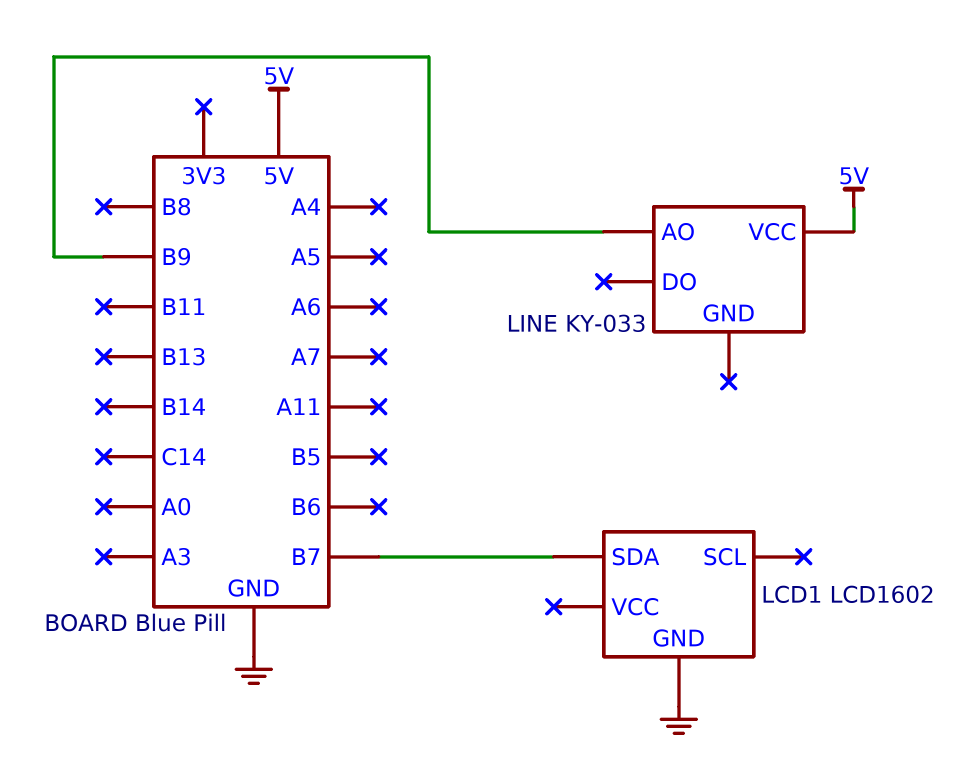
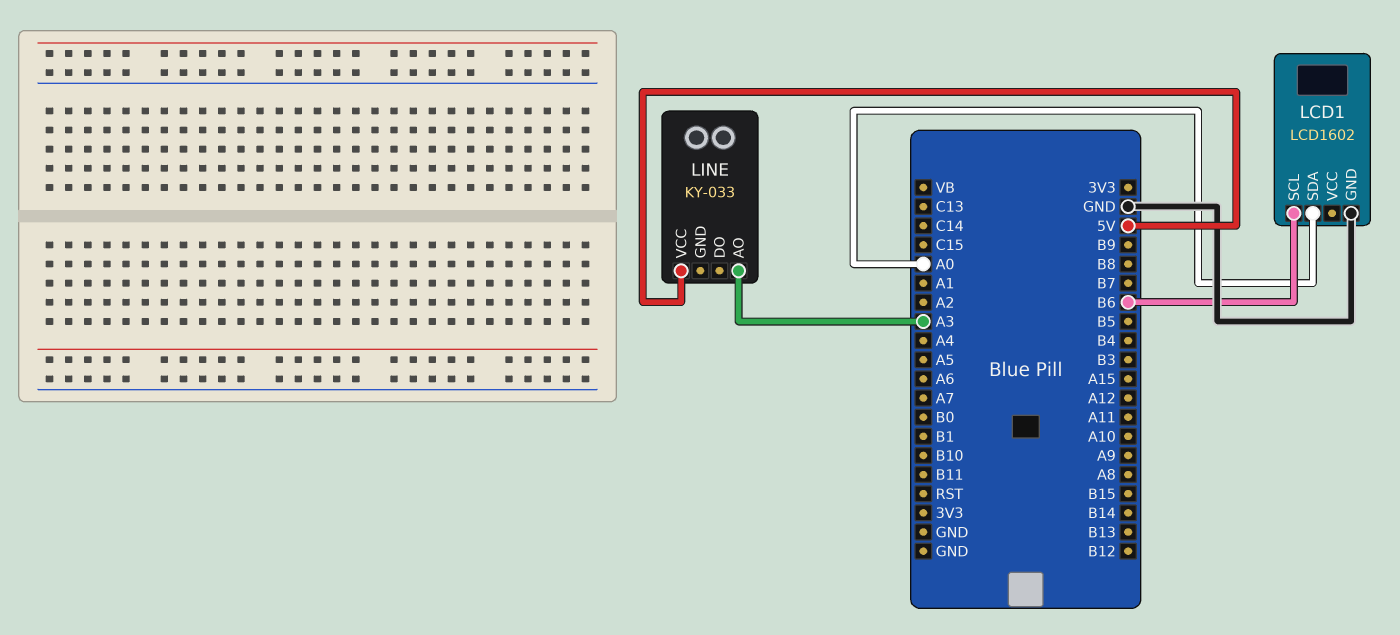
LCD1 pin SCL: none -> B6
LCD1 pin SDA: B7 -> A0
LINE pin AO: B9 -> A3

